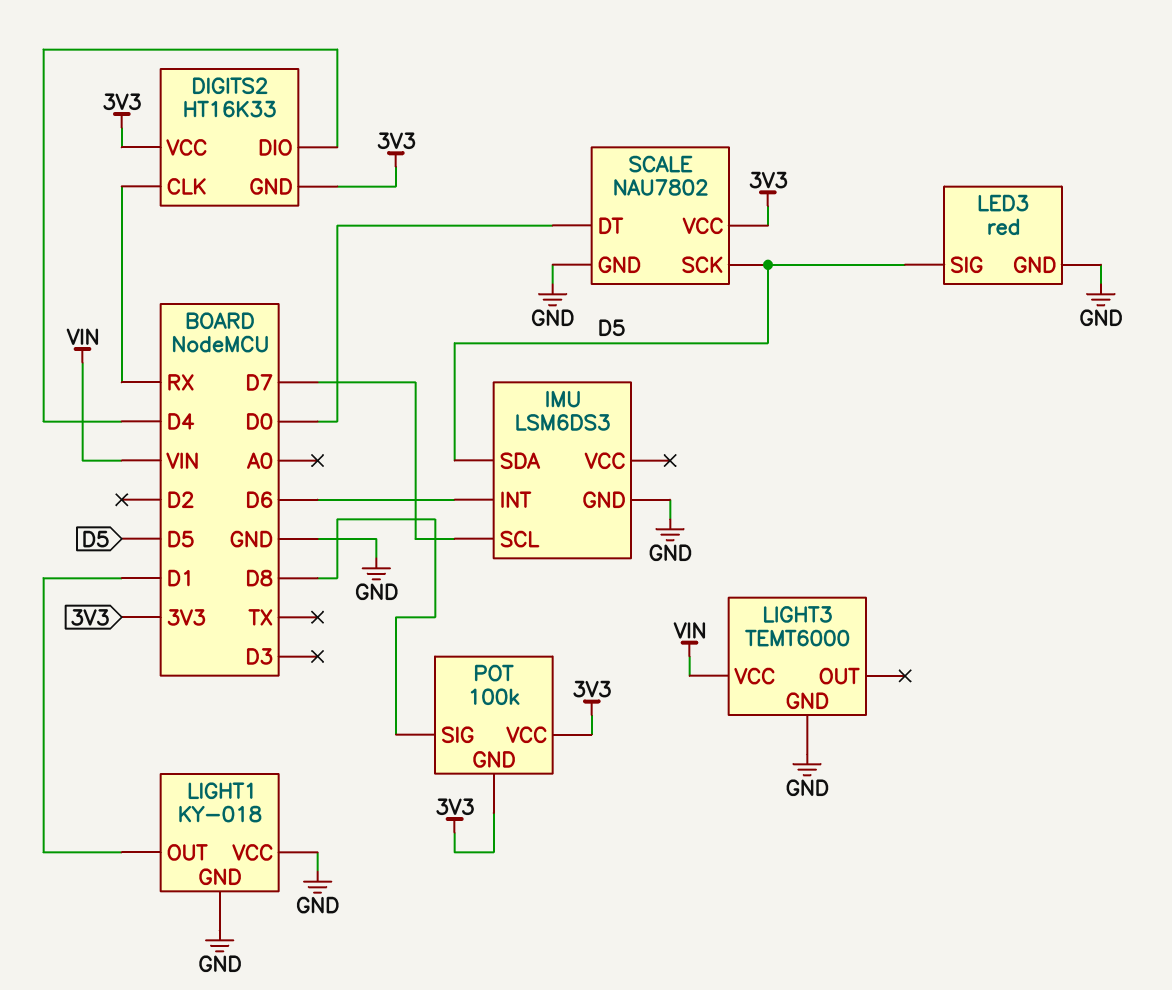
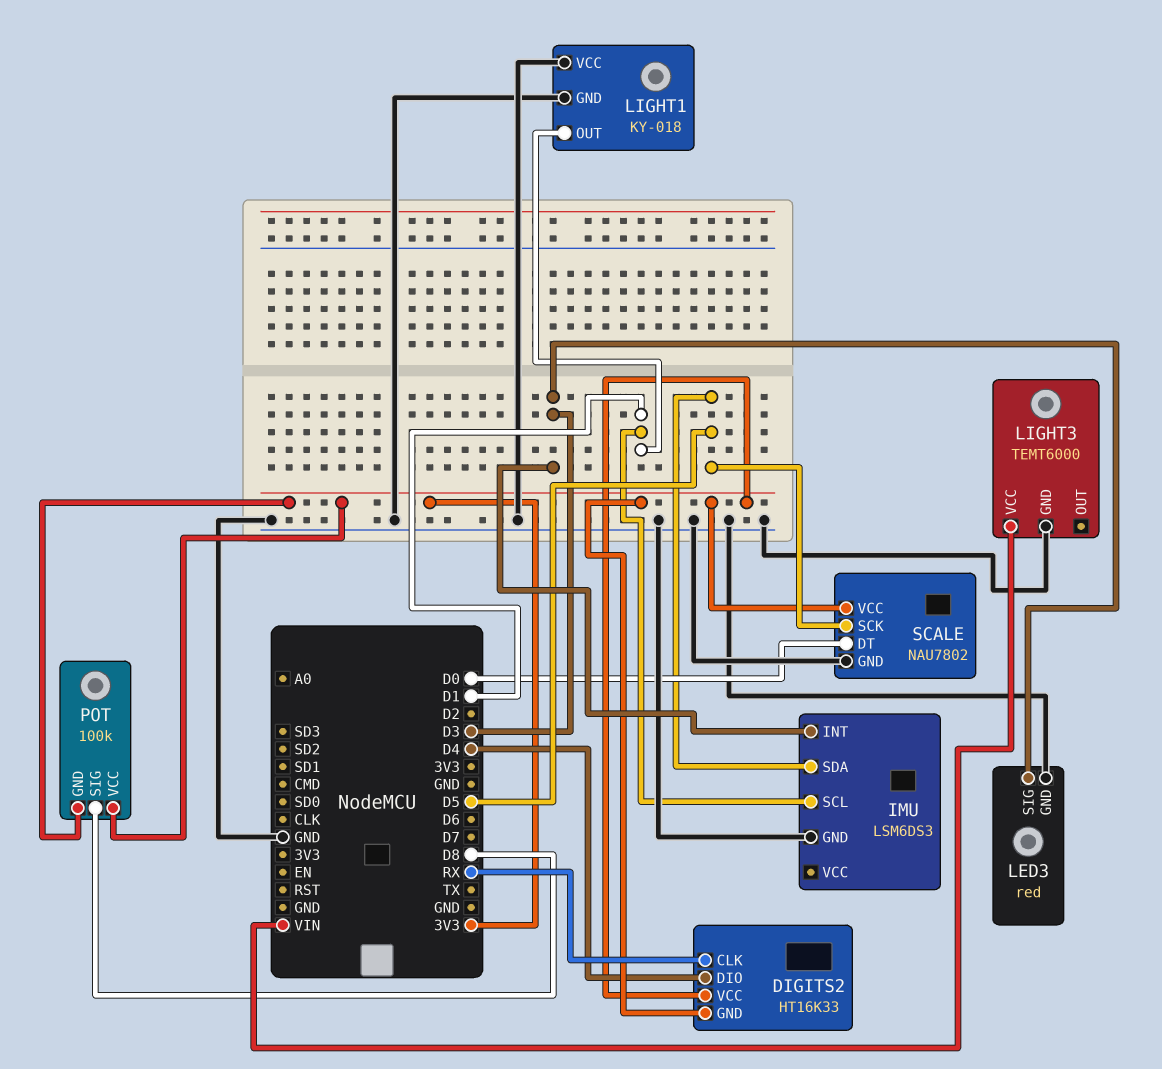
IMU pin INT: D6 -> D3
IMU pin SCL: D7 -> D1
LED3 pin SIG: D5 -> D3

